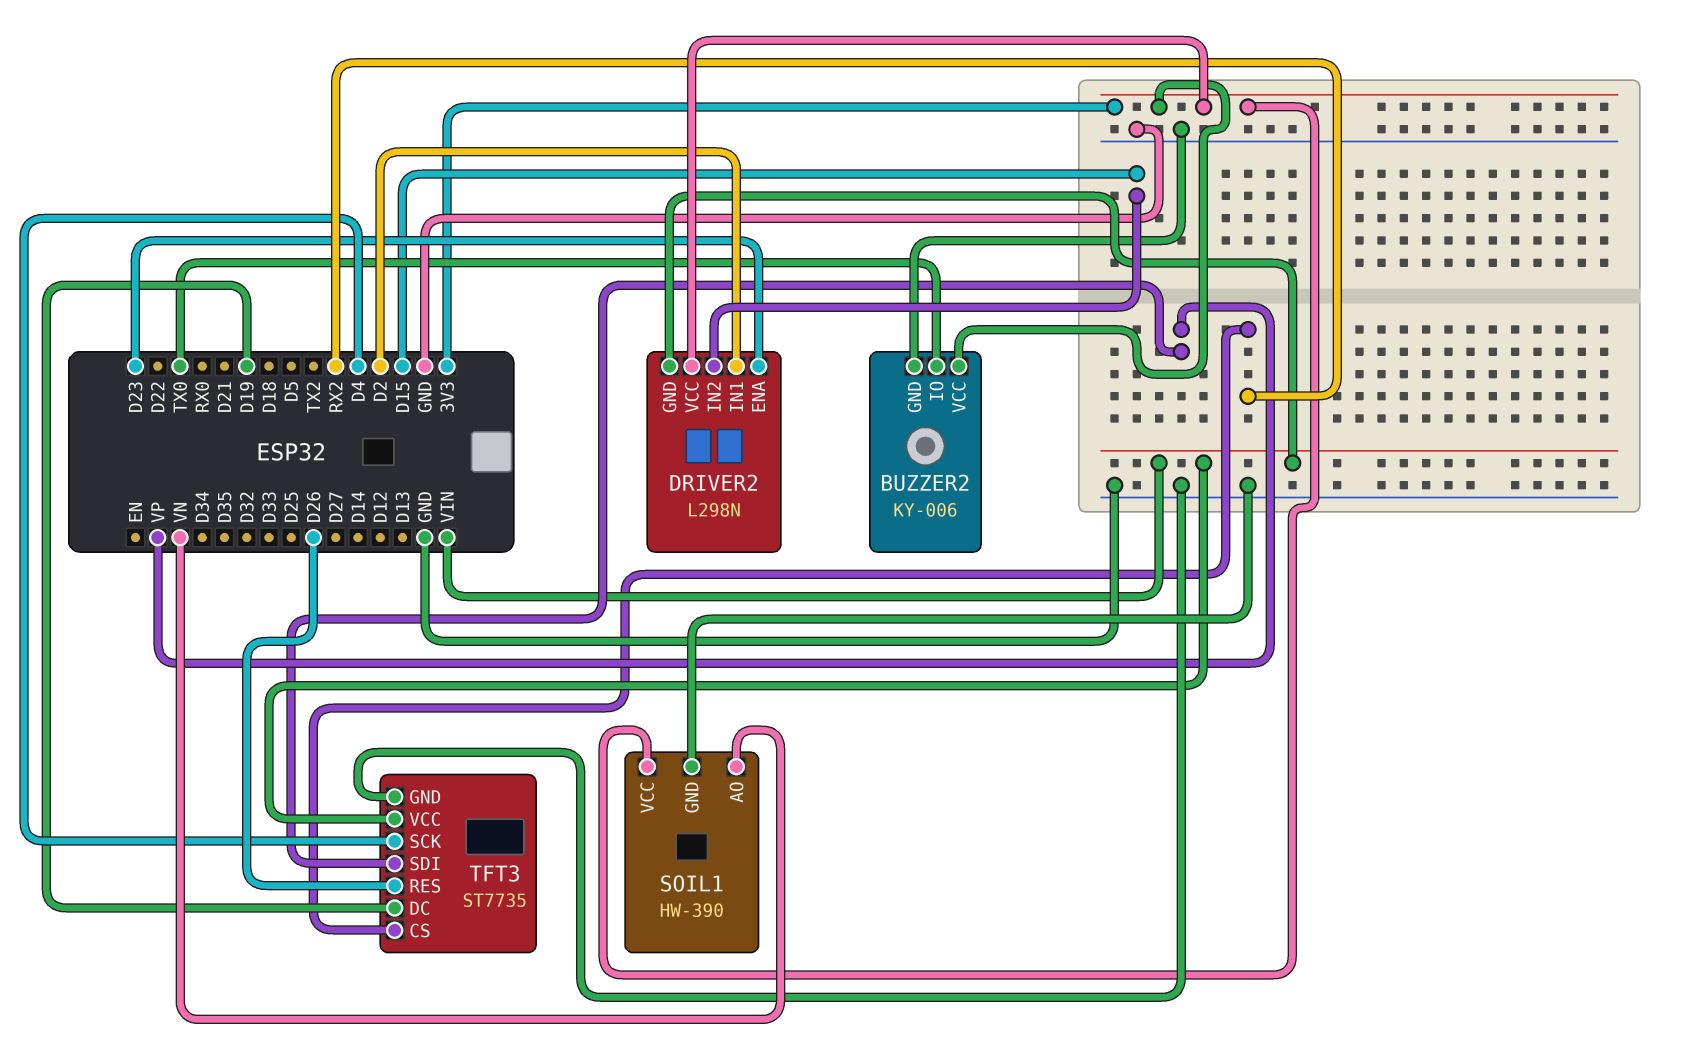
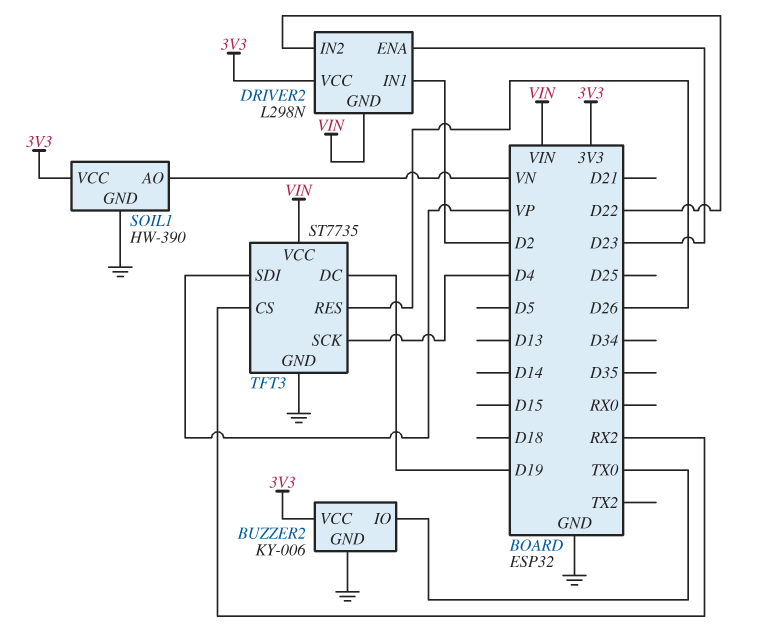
DRIVER2 pin IN2: D15 -> D22

